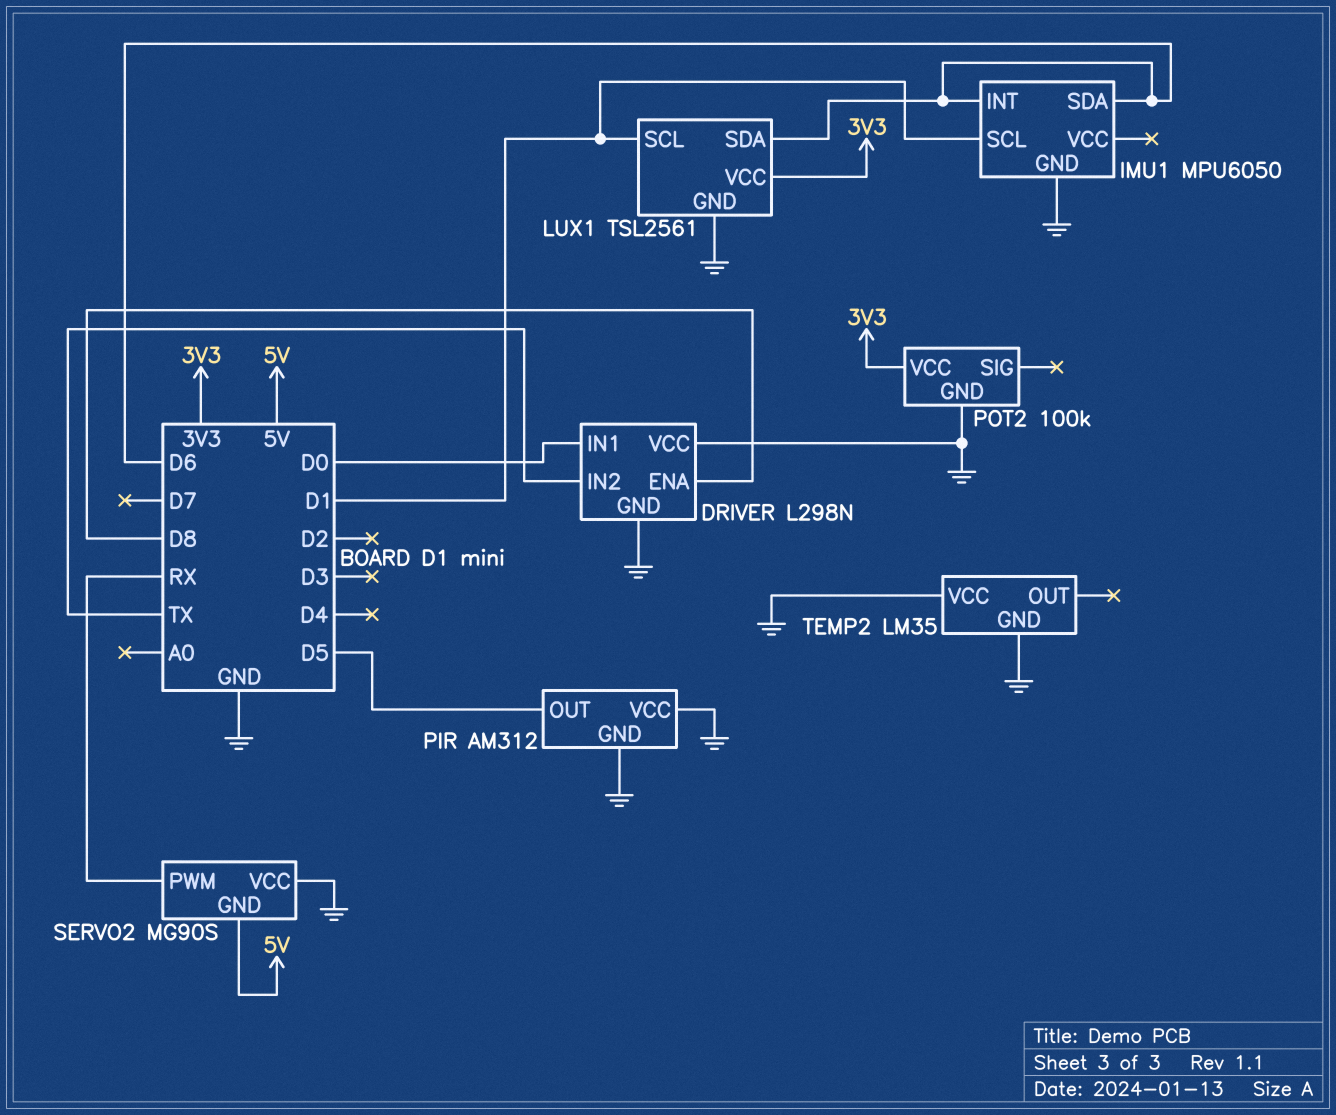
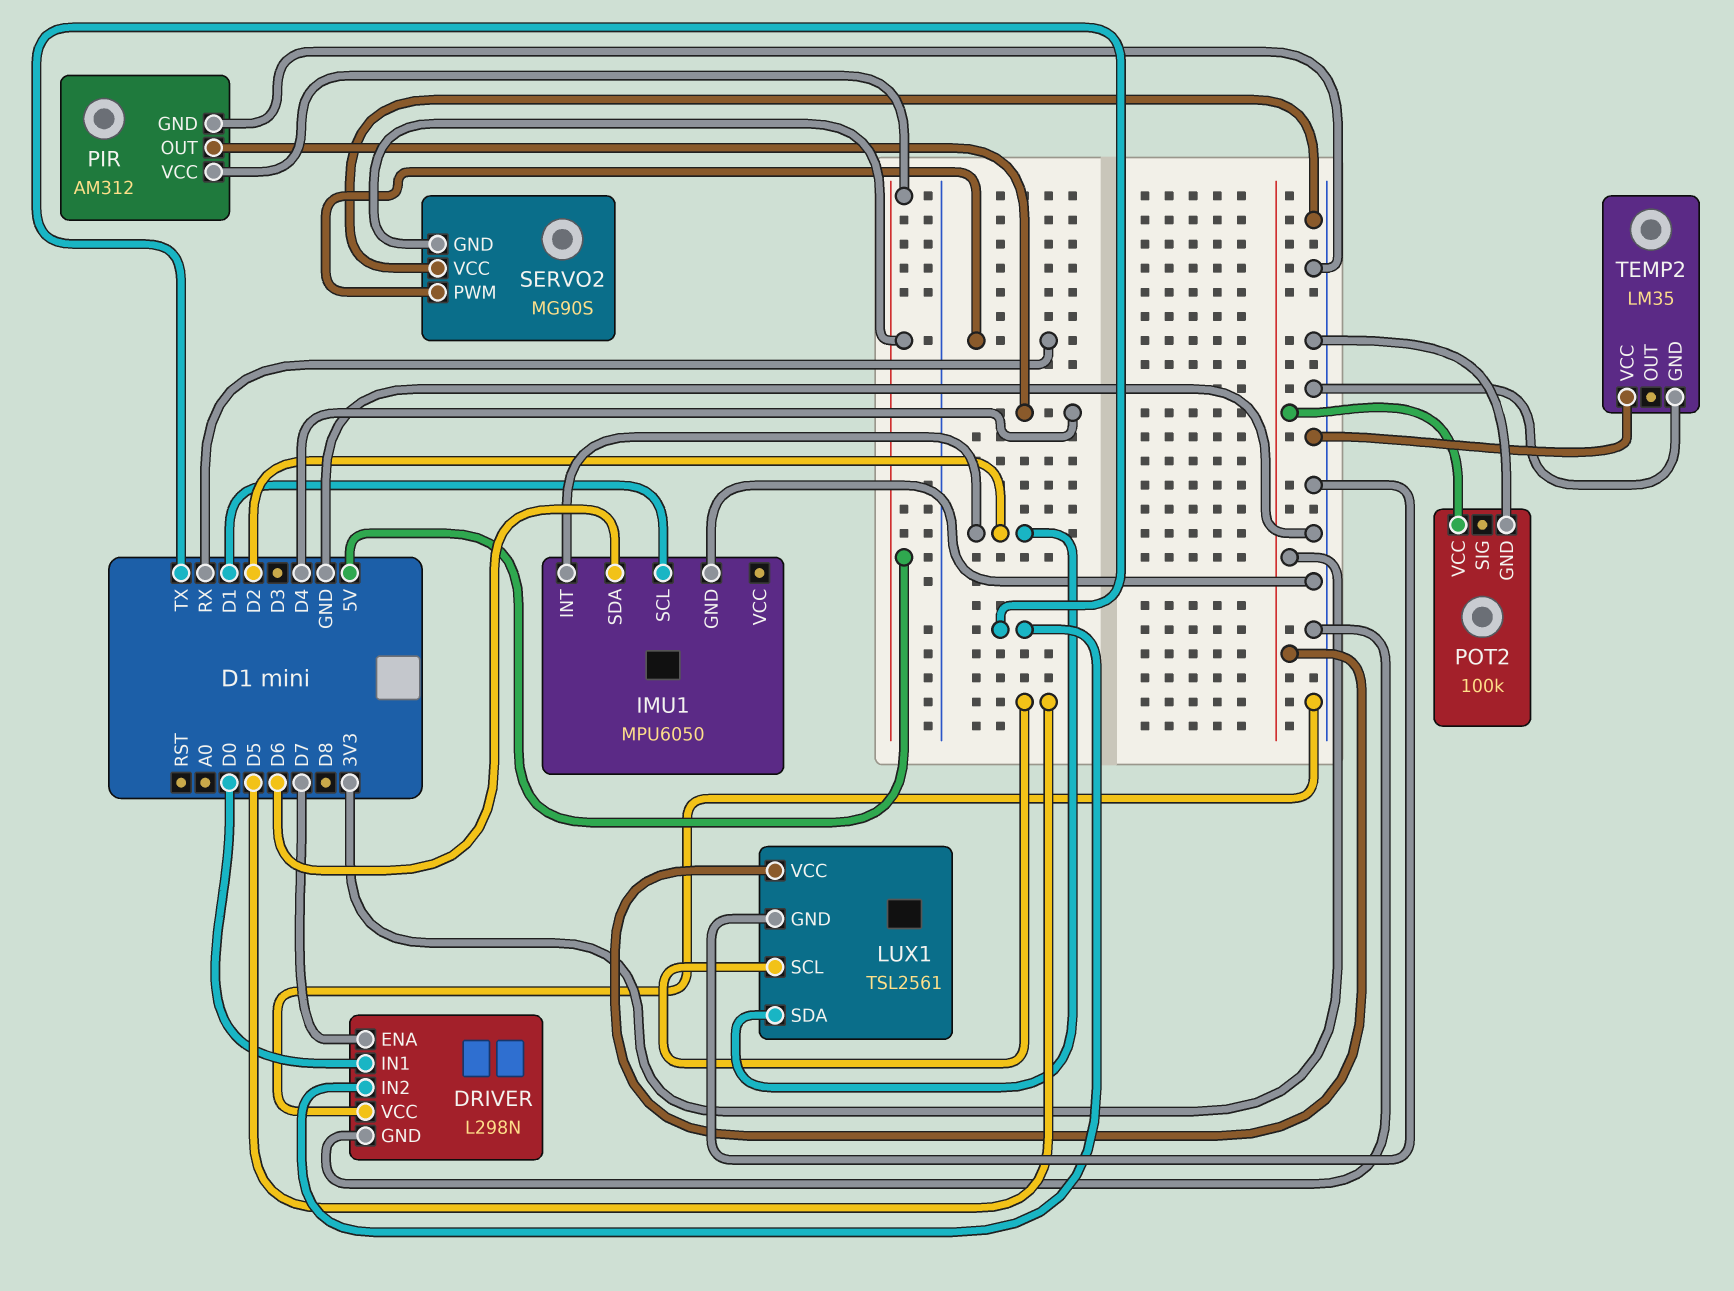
DRIVER pin ENA: D8 -> D7
IMU1 pin INT: D6 -> D2
LUX1 pin SCL: D1 -> D5
LUX1 pin SDA: D6 -> D2
PIR pin OUT: D5 -> D4
PIR pin VCC: GND -> 5V

